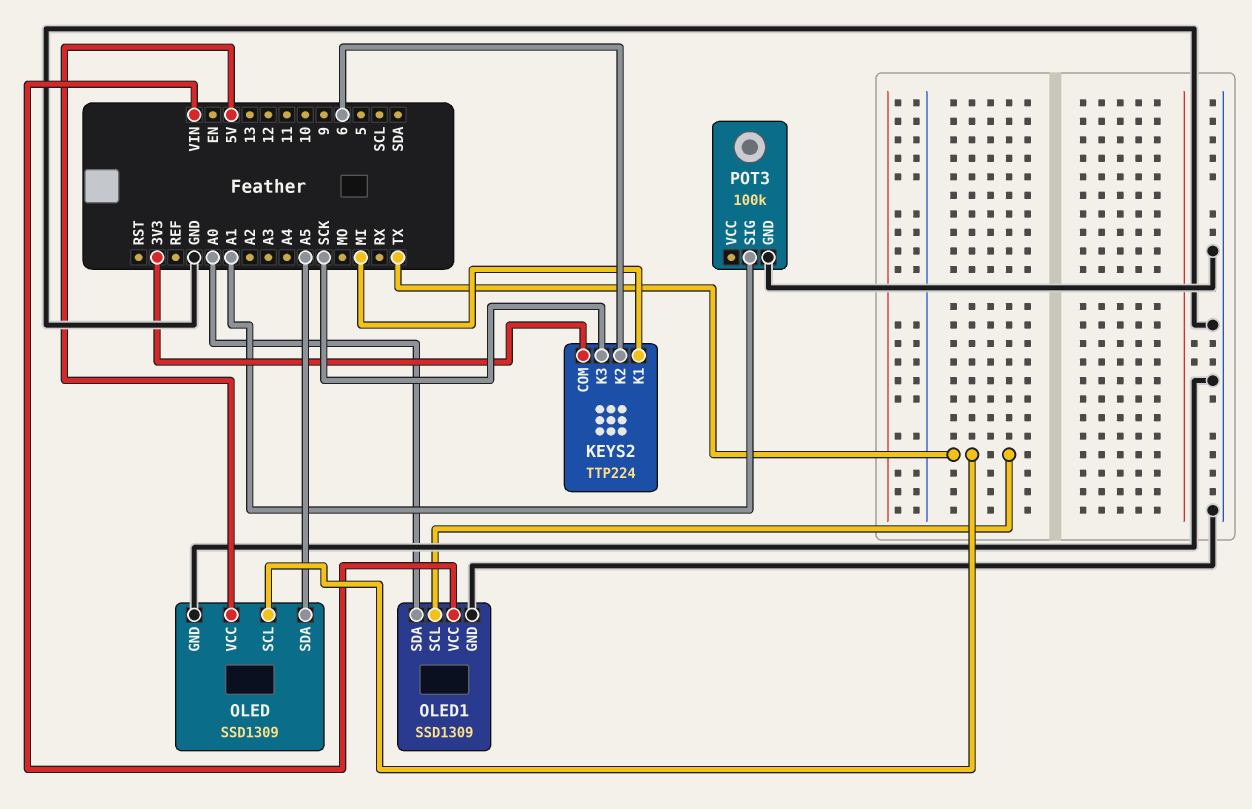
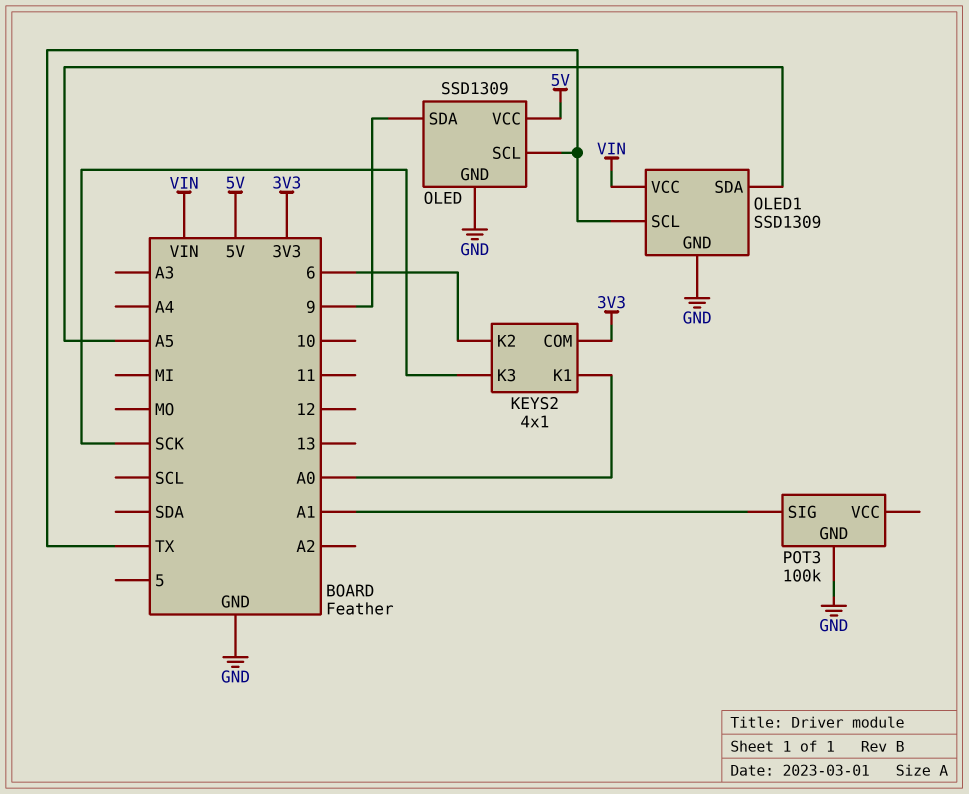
KEYS2: TTP224 -> 4x1
KEYS2 pin K1: MI -> A0
OLED pin SDA: A5 -> 9
OLED1 pin SDA: A0 -> A5

